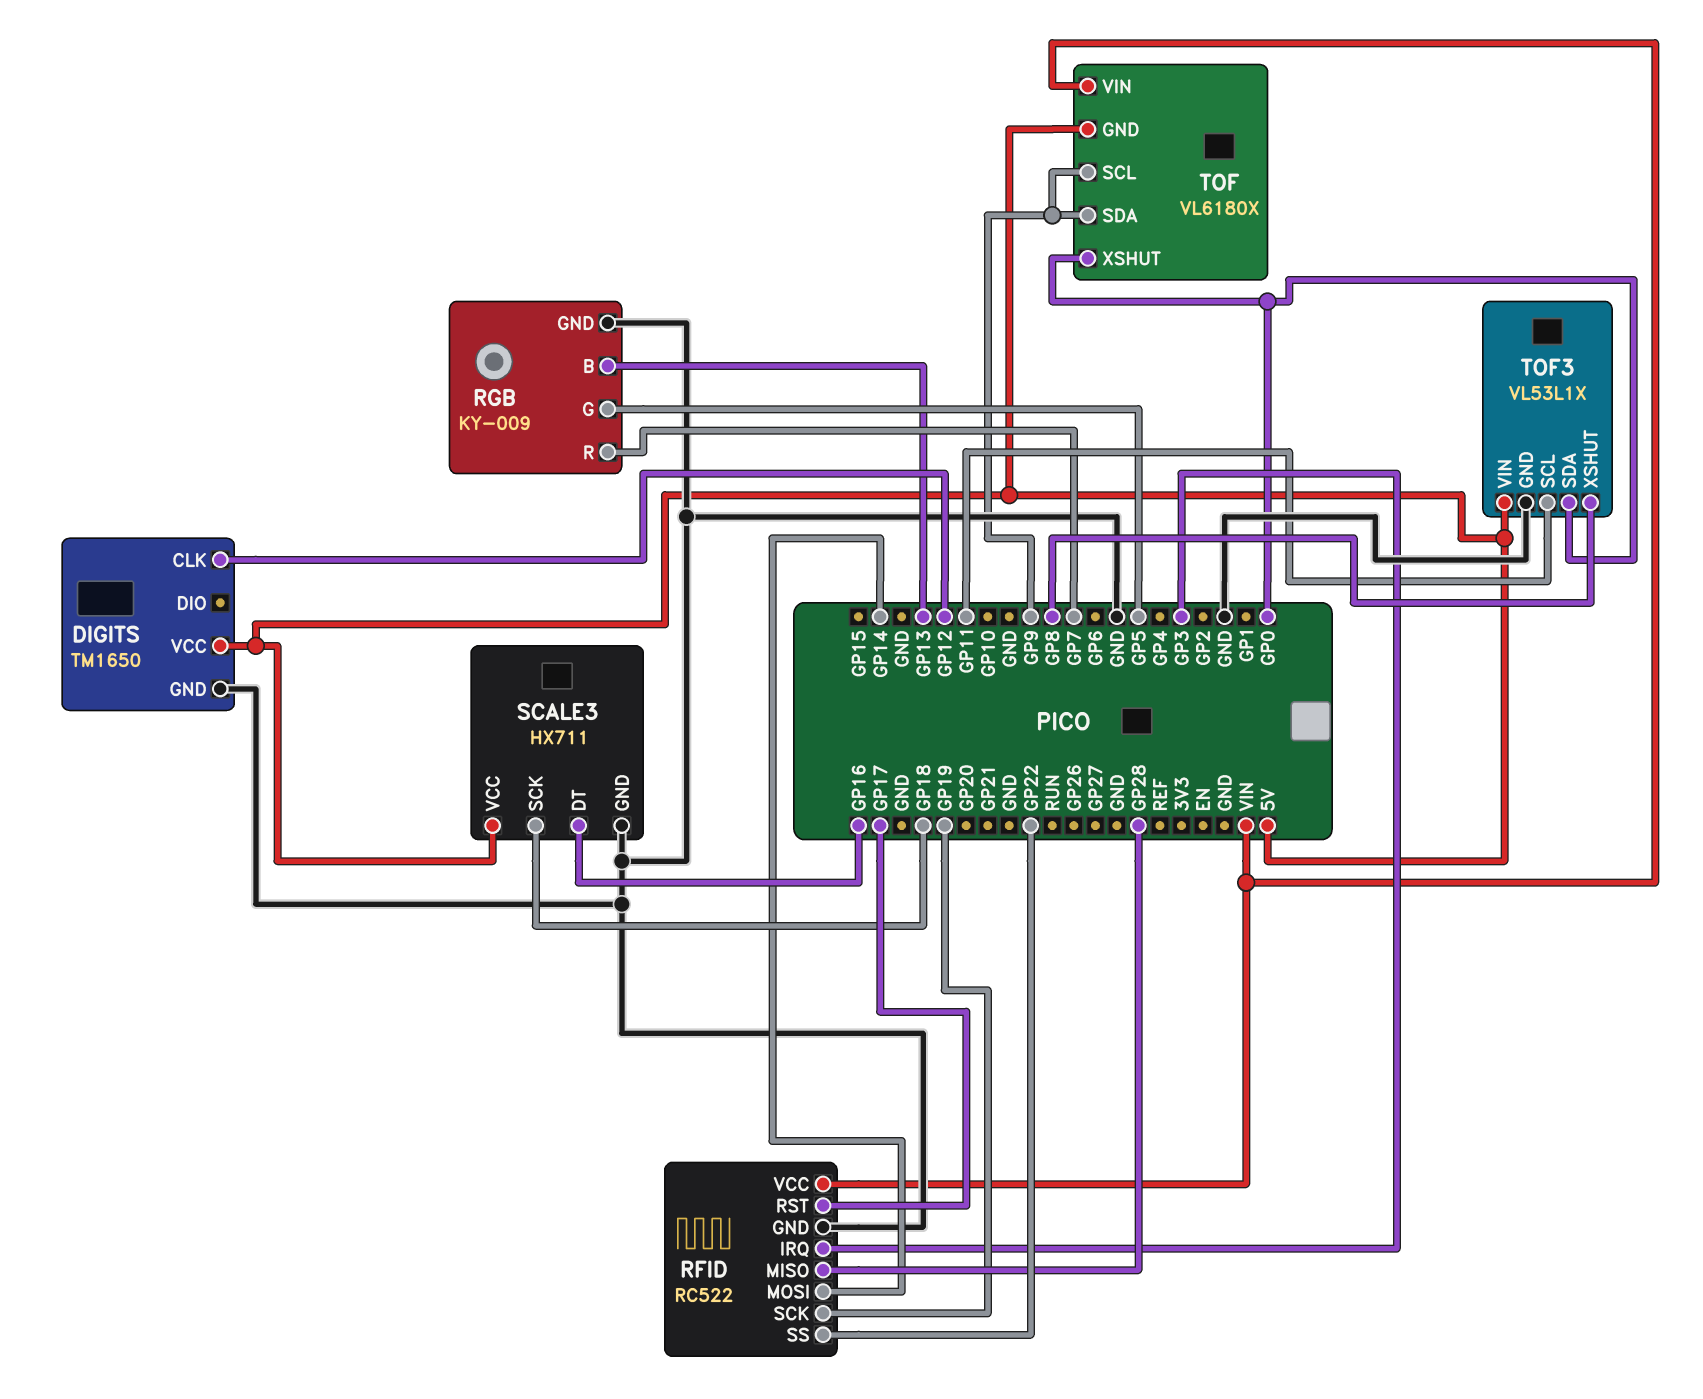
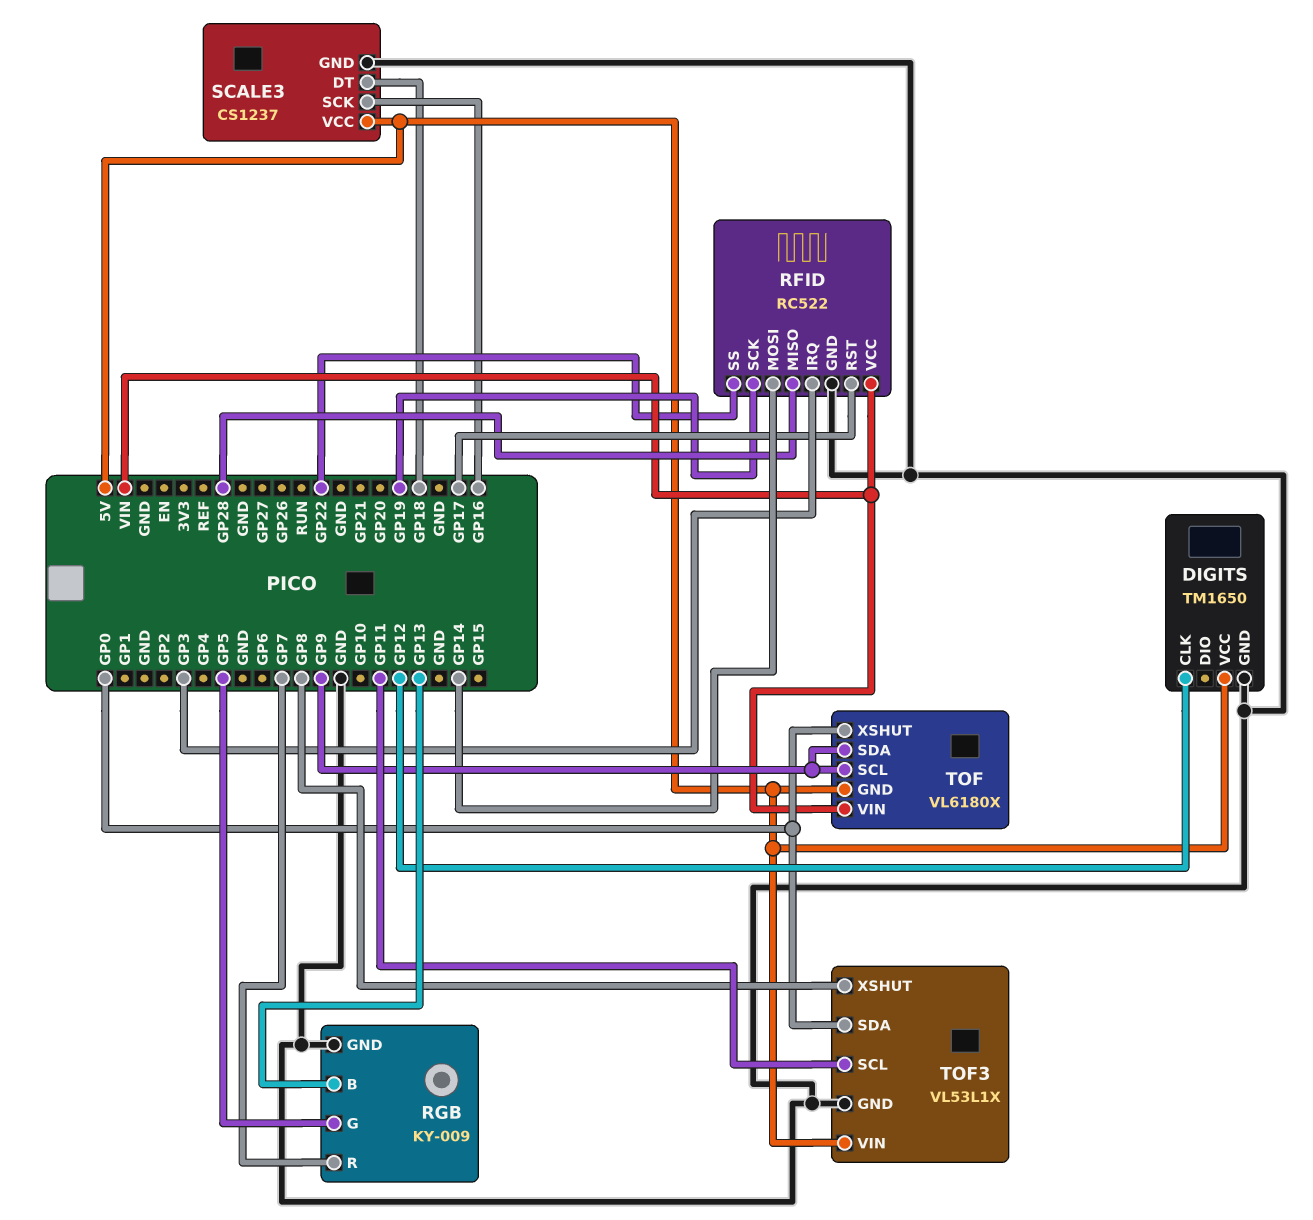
SCALE3: HX711 -> CS1237
SCALE3 pin DT: GP16 -> GP18
SCALE3 pin SCK: GP18 -> GP16

